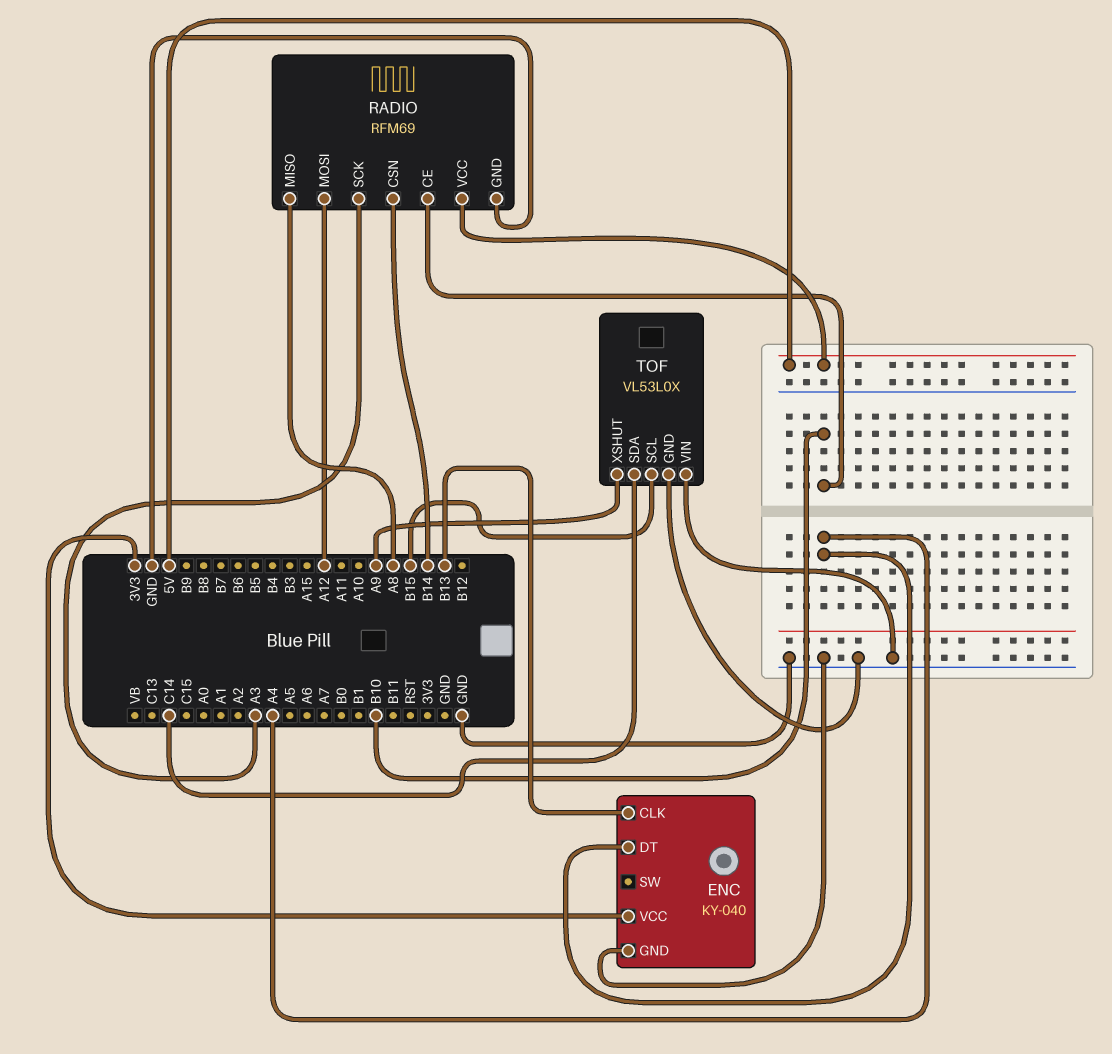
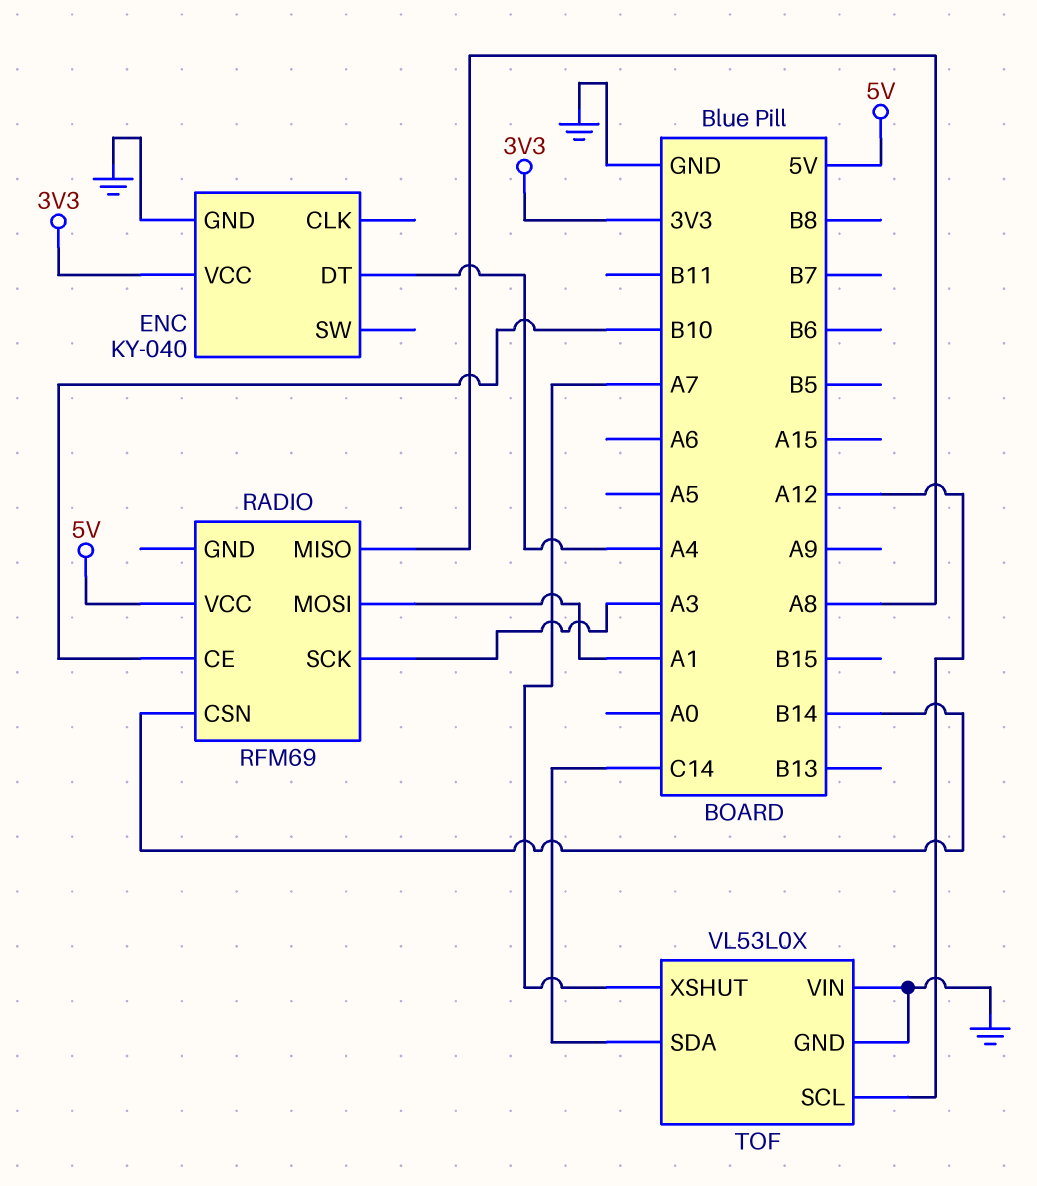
ENC pin CLK: B13 -> none
RADIO pin GND: GND -> none
RADIO pin MOSI: A12 -> A1
TOF pin SCL: B15 -> A12
TOF pin XSHUT: A9 -> A7

